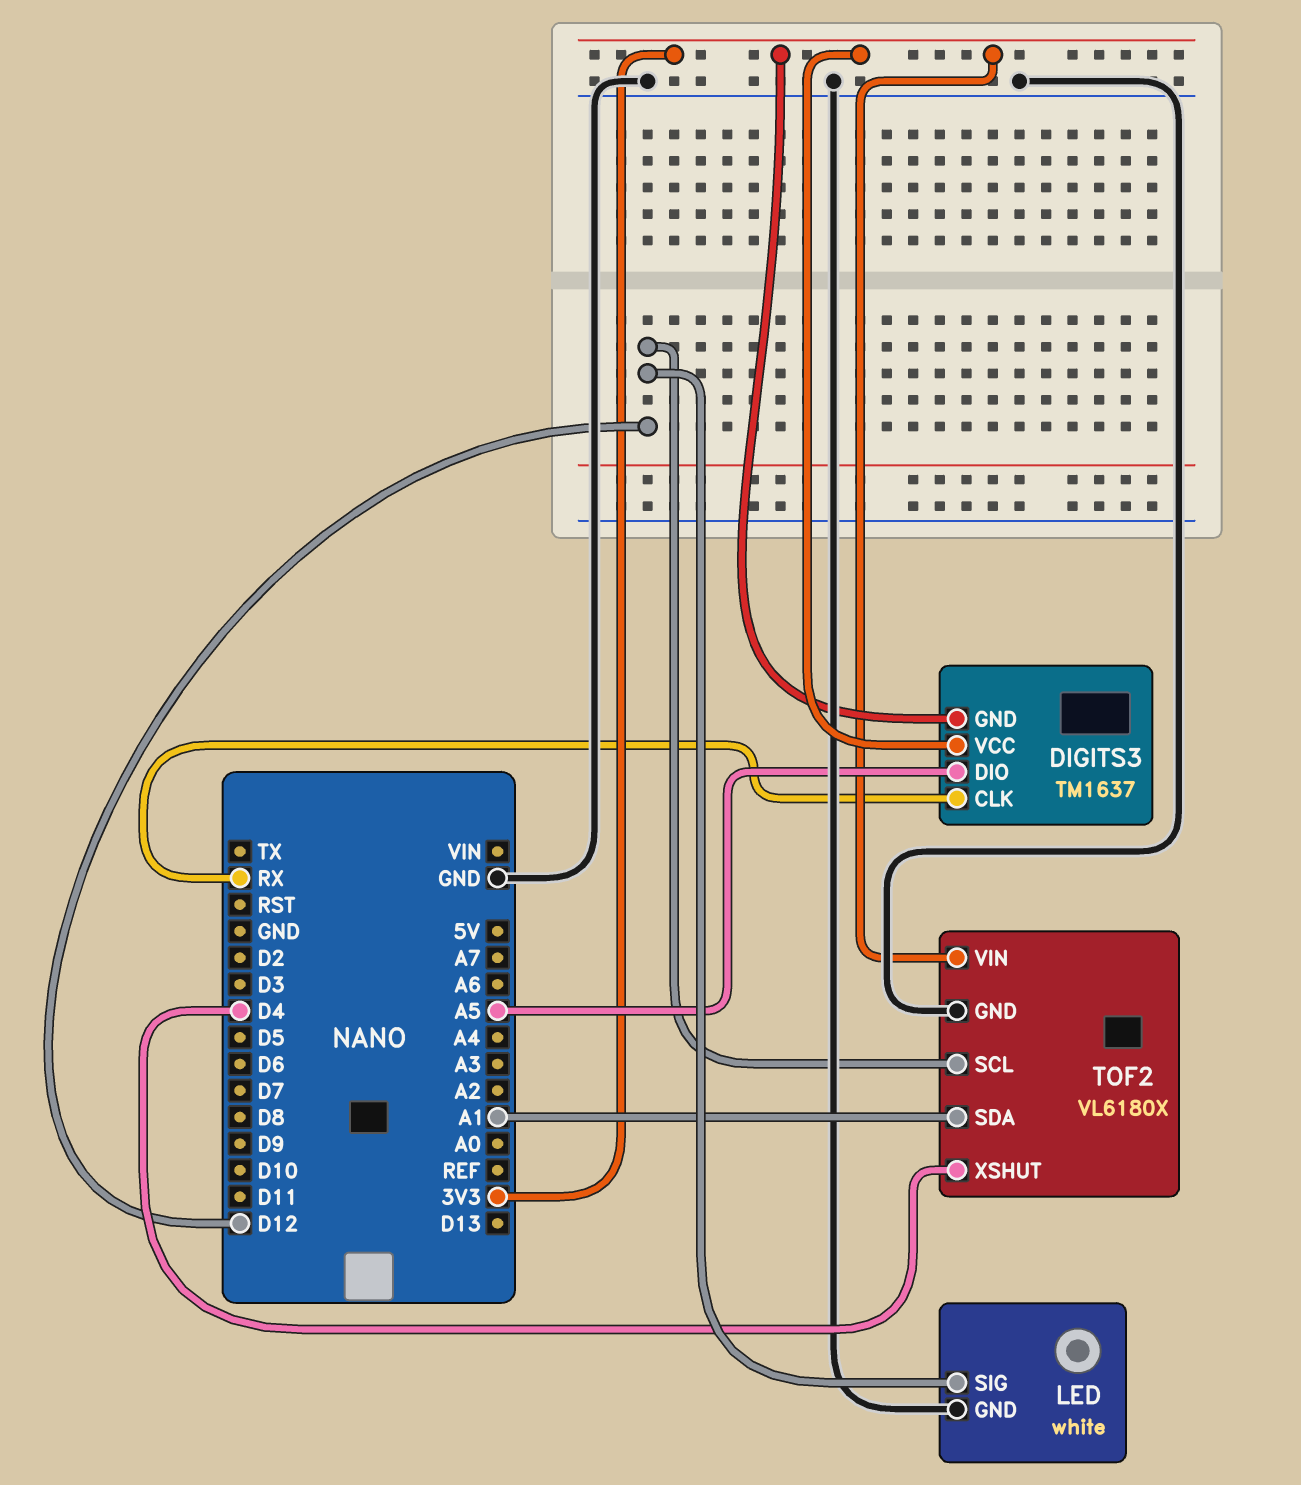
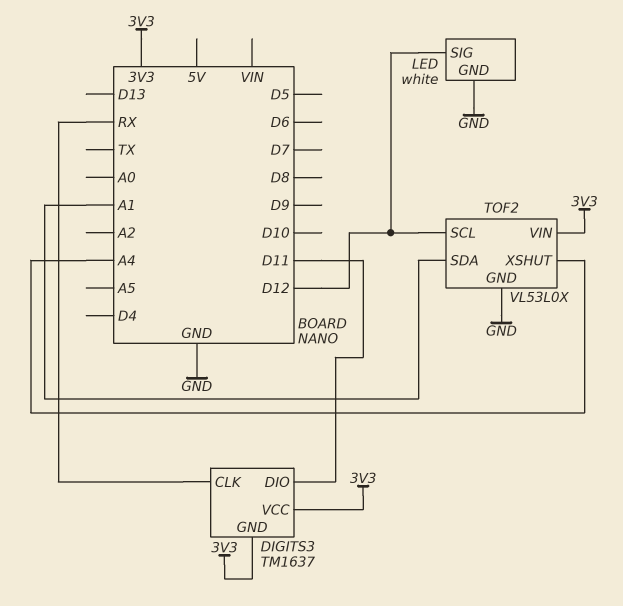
DIGITS3 pin DIO: A5 -> D11
TOF2: VL6180X -> VL53L0X
TOF2 pin XSHUT: D4 -> A4

